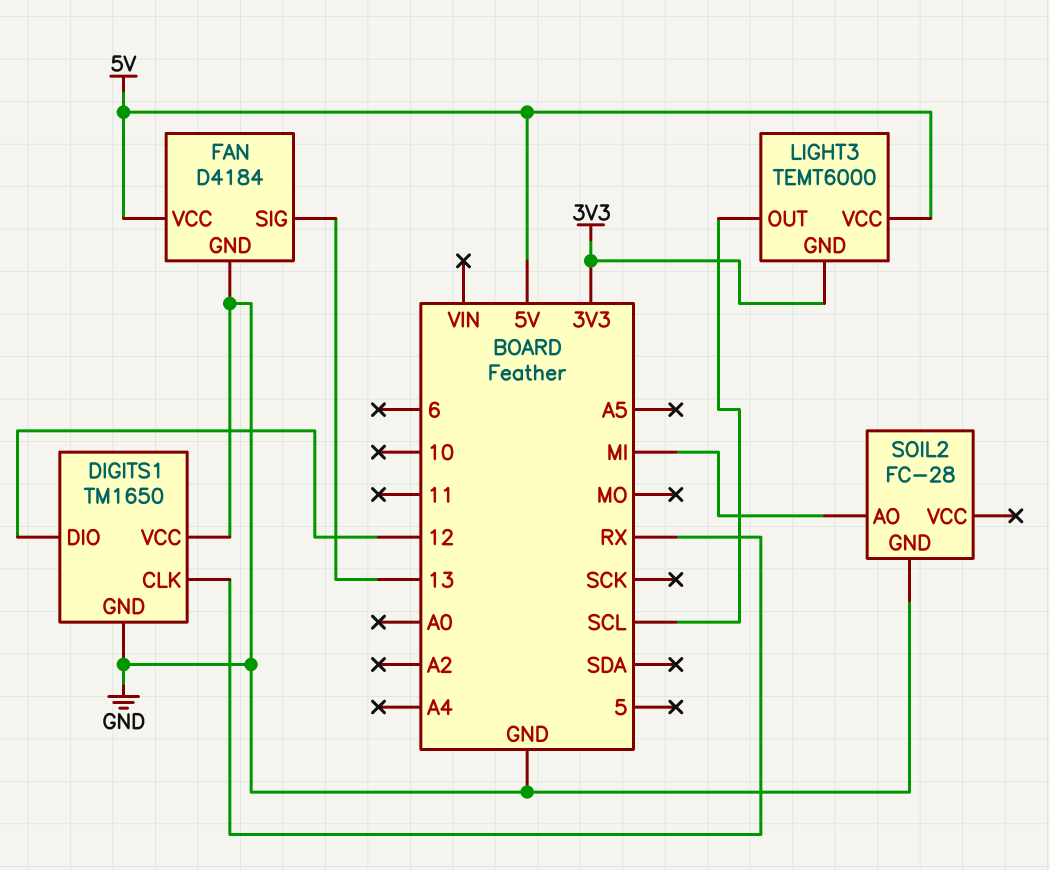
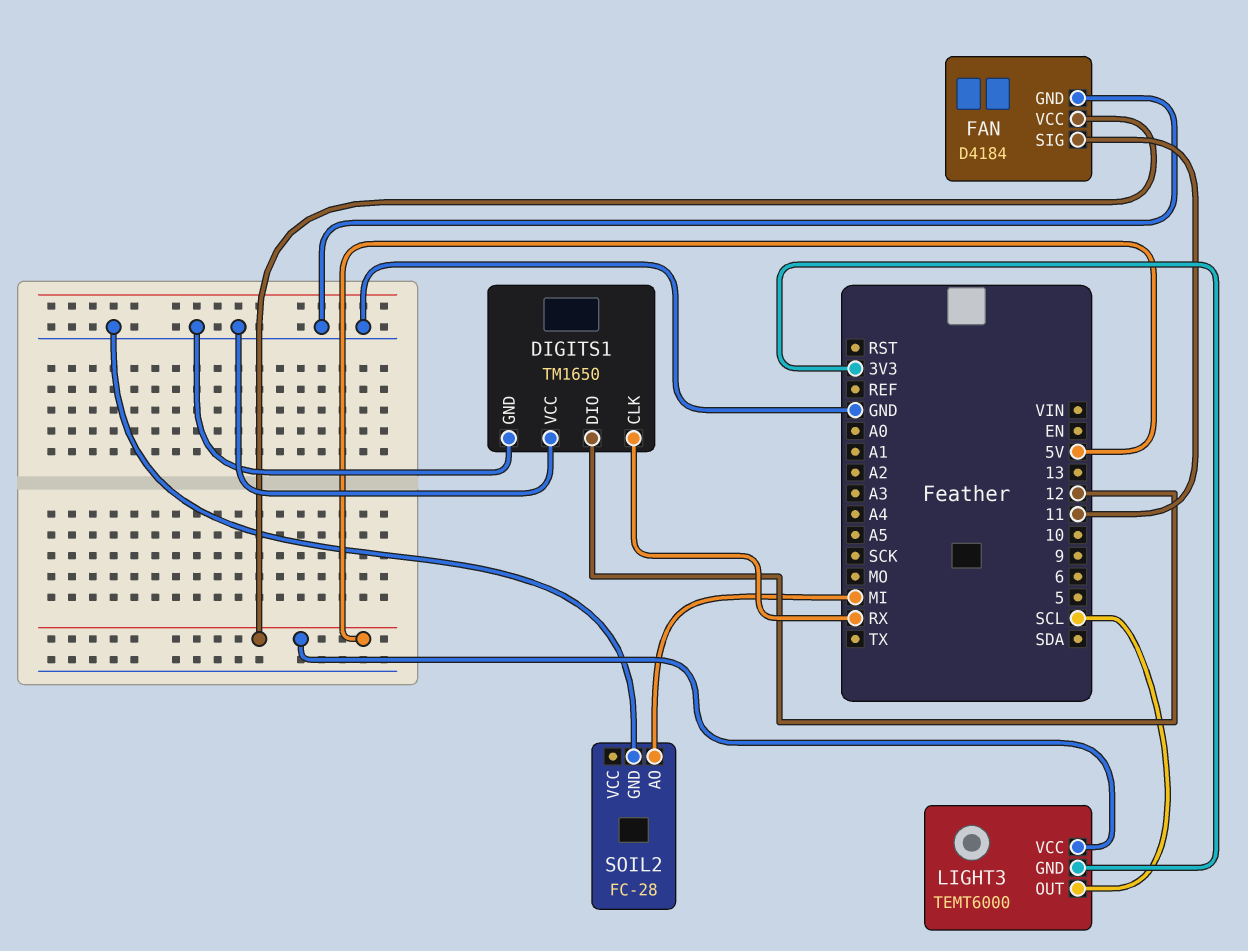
FAN pin SIG: 13 -> 11

